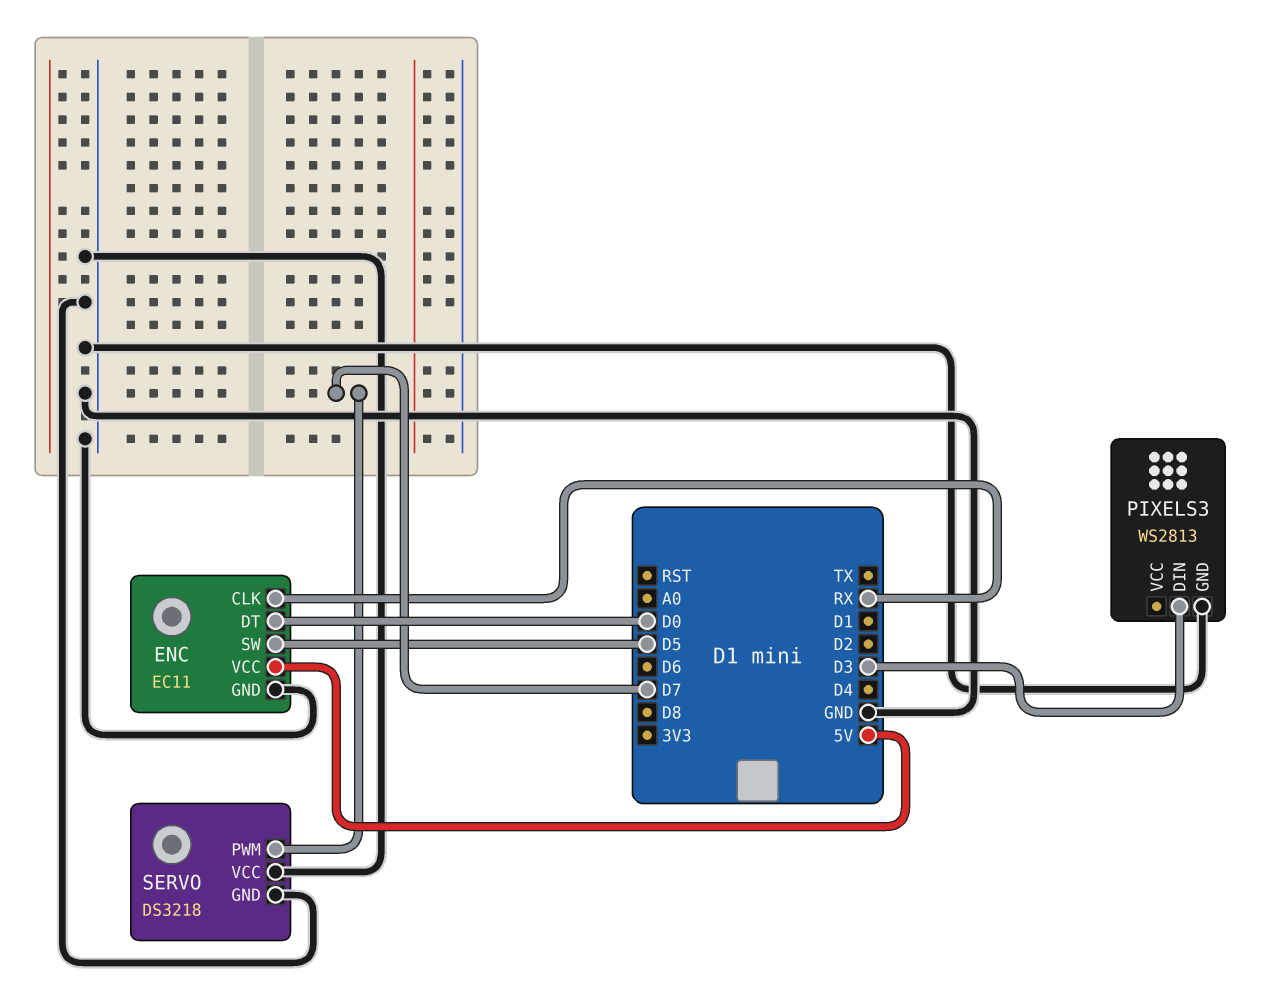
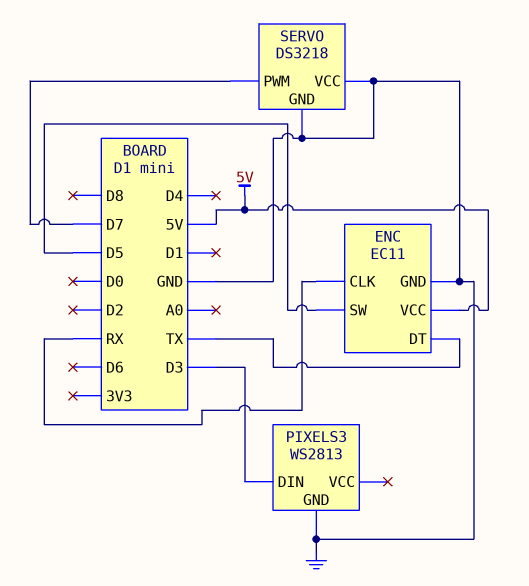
ENC pin DT: D0 -> TX

